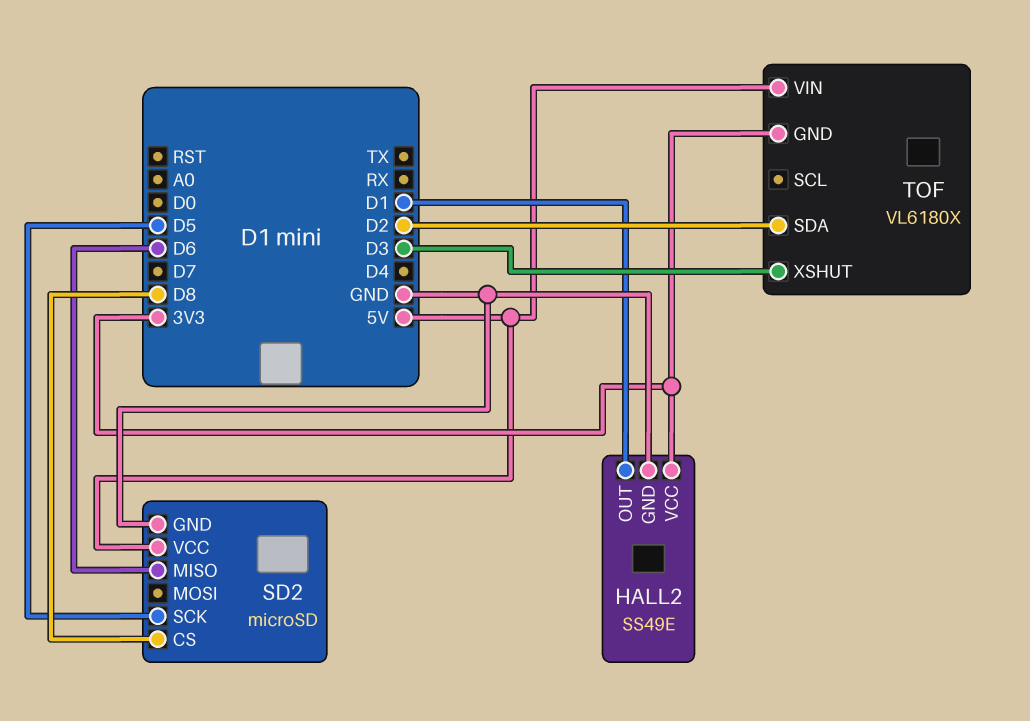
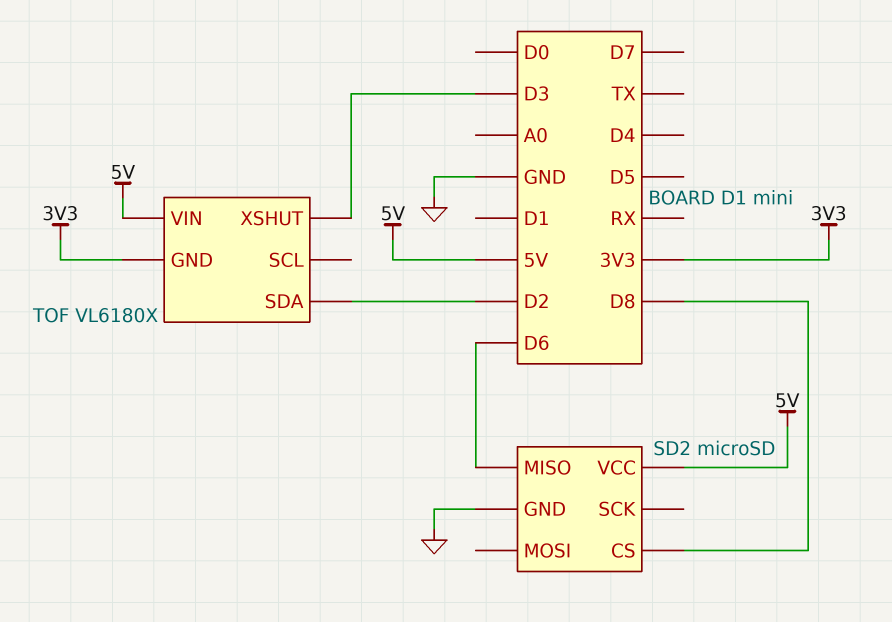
HALL2: SS49E -> none
HALL2 pin GND: GND -> none
HALL2 pin OUT: D1 -> none
HALL2 pin VCC: 3V3 -> none
SD2 pin SCK: D5 -> none

